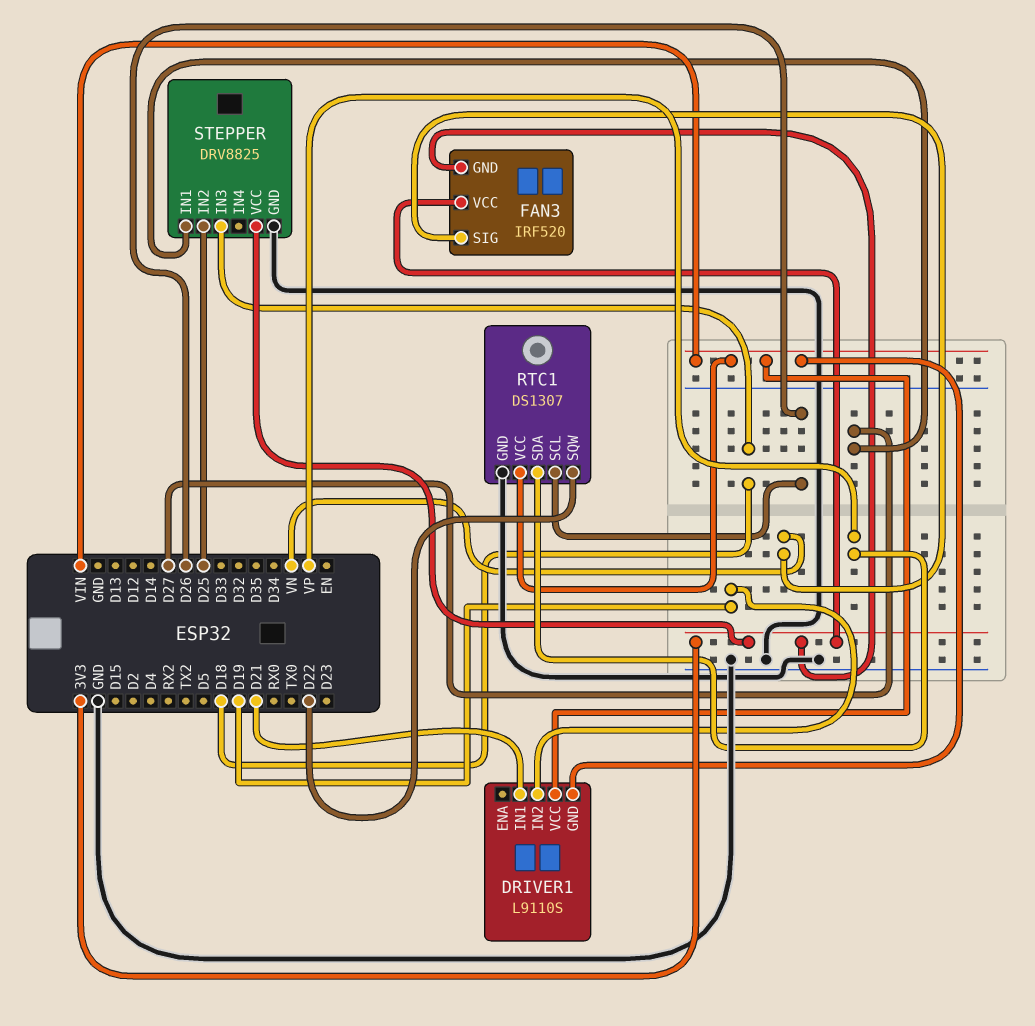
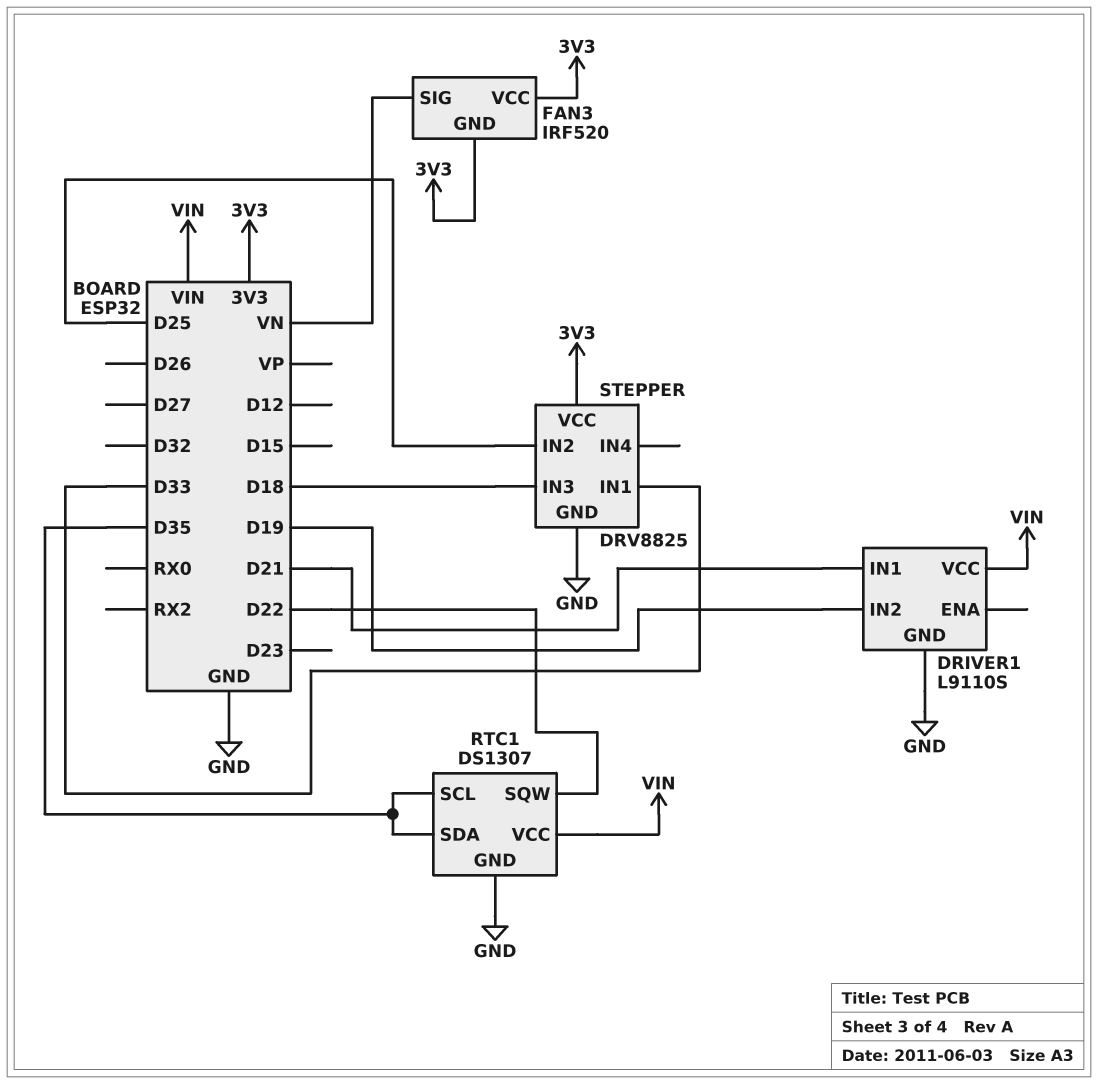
DRIVER1 pin GND: VIN -> GND
RTC1 pin SCL: D26 -> D35
RTC1 pin SDA: VP -> D35
STEPPER pin IN1: D27 -> D33

